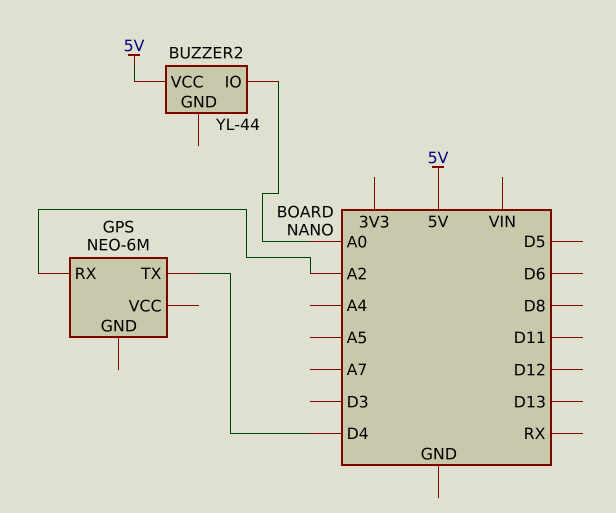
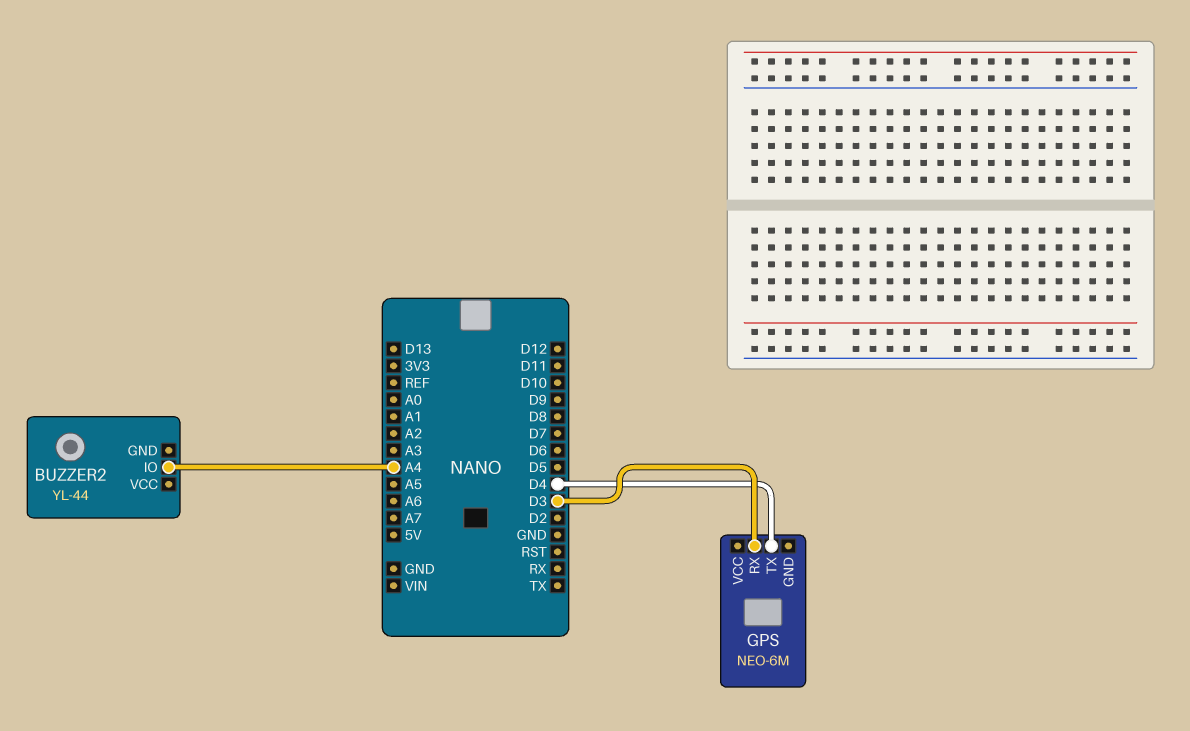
BUZZER2 pin IO: A0 -> A4
BUZZER2 pin VCC: 5V -> none
GPS pin RX: A2 -> D3

